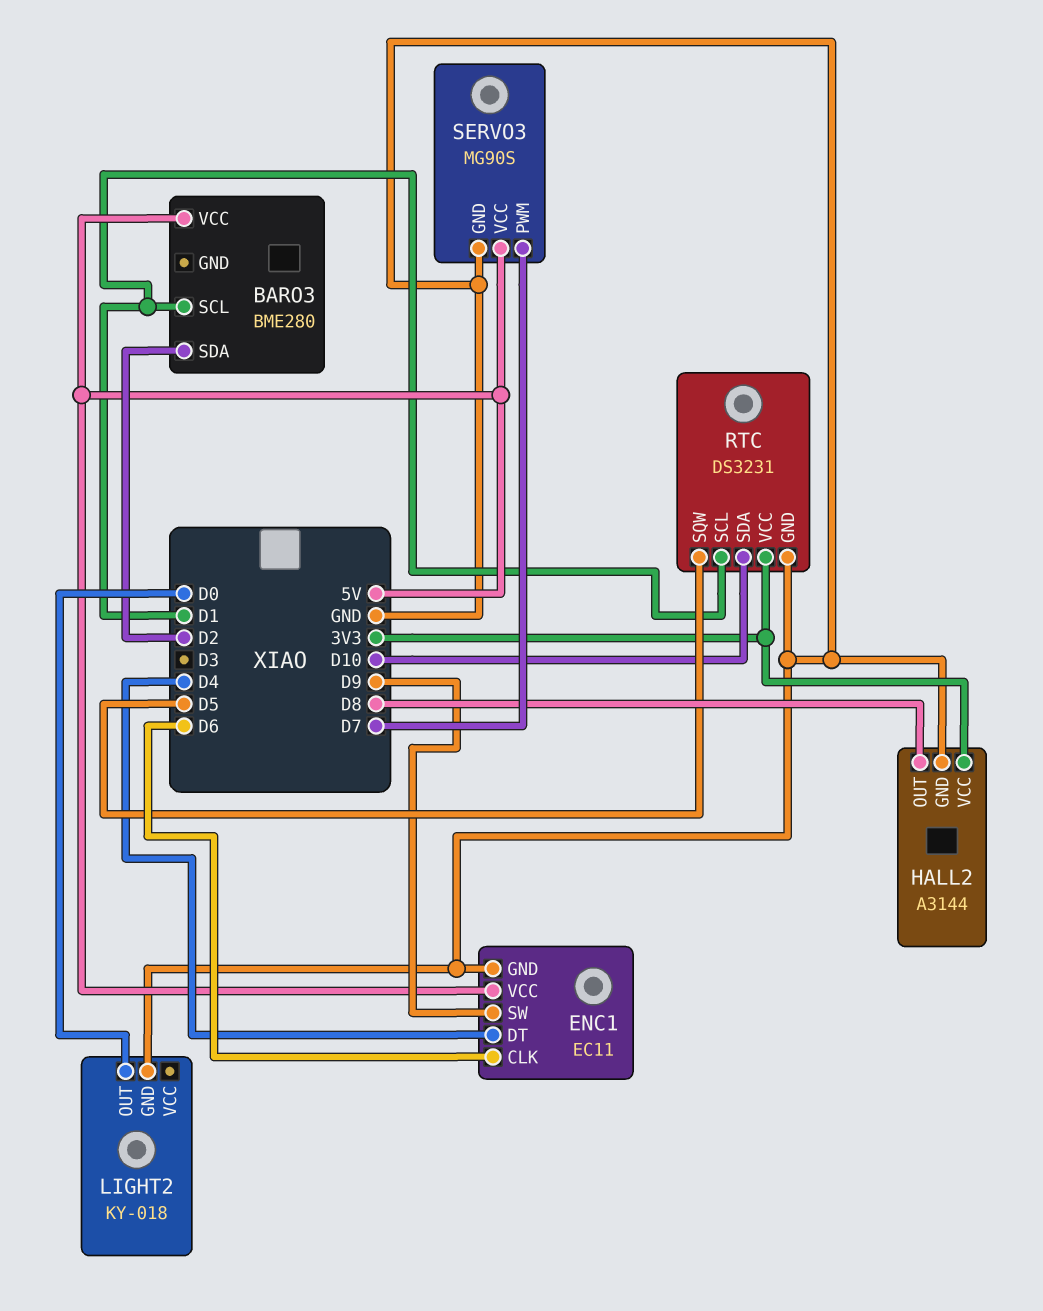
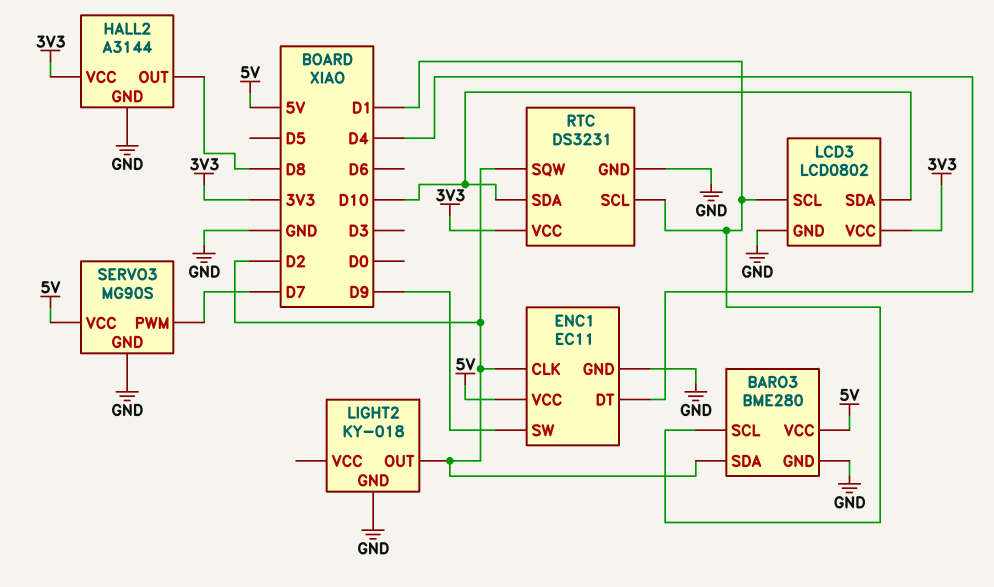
BARO3 pin GND: none -> GND
ENC1 pin CLK: D6 -> D2
LCD3: none -> LCD0802
LCD3 pin GND: none -> GND
LCD3 pin SCL: none -> D1
LCD3 pin SDA: none -> D10
LCD3 pin VCC: none -> 3V3
LIGHT2 pin OUT: D0 -> D2
RTC pin SQW: D5 -> D2

